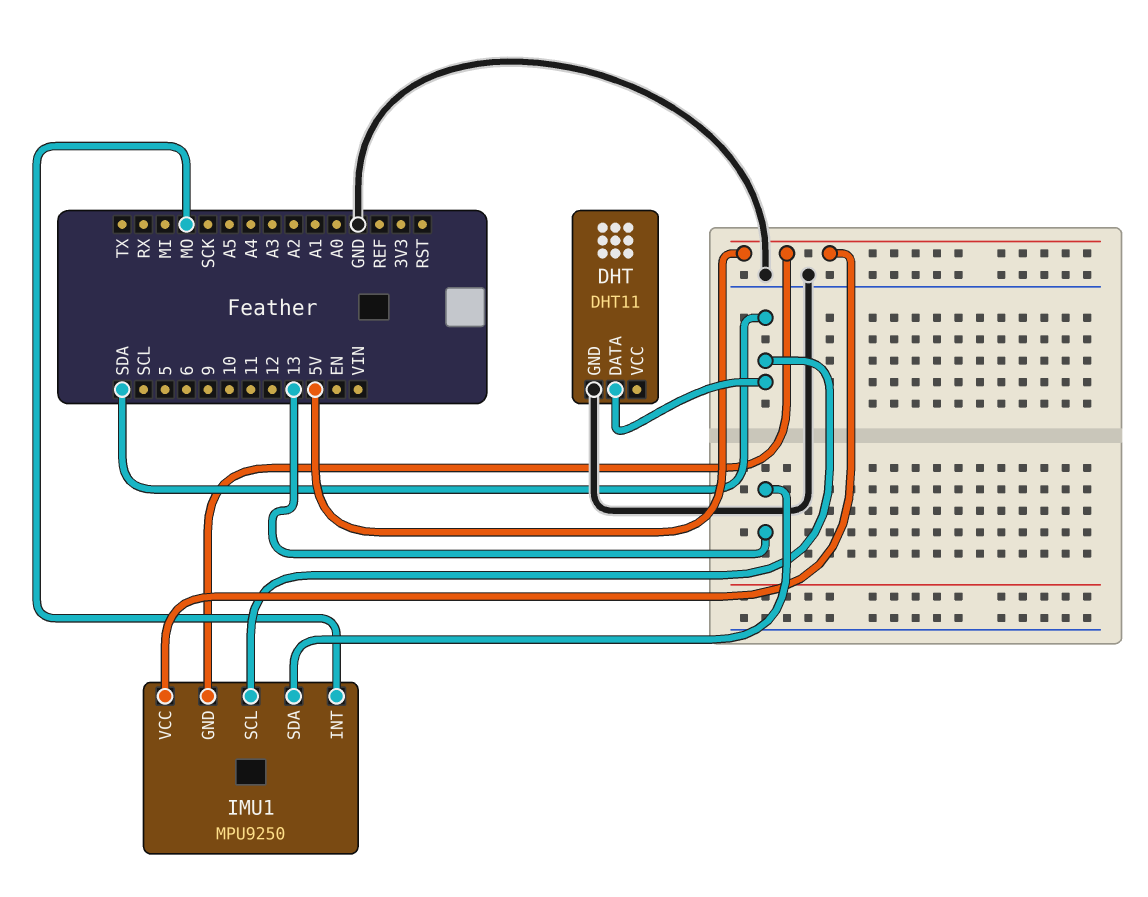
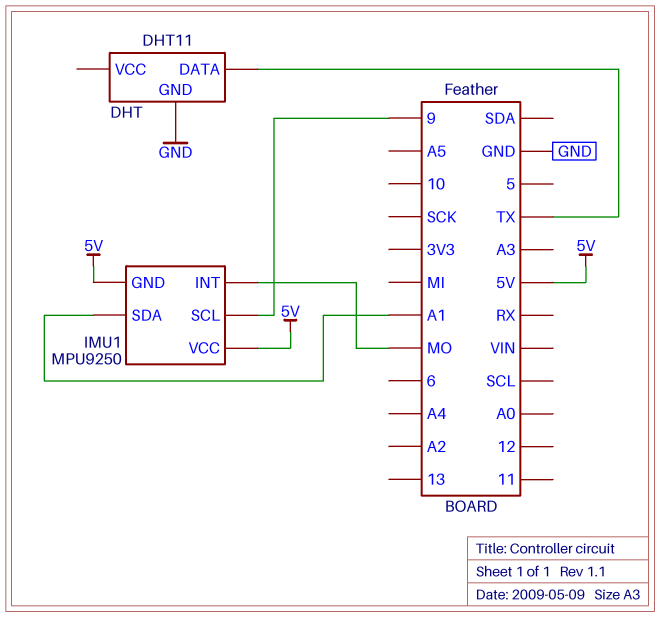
DHT pin DATA: SDA -> TX
IMU1 pin SCL: SDA -> 9
IMU1 pin SDA: 13 -> A1

